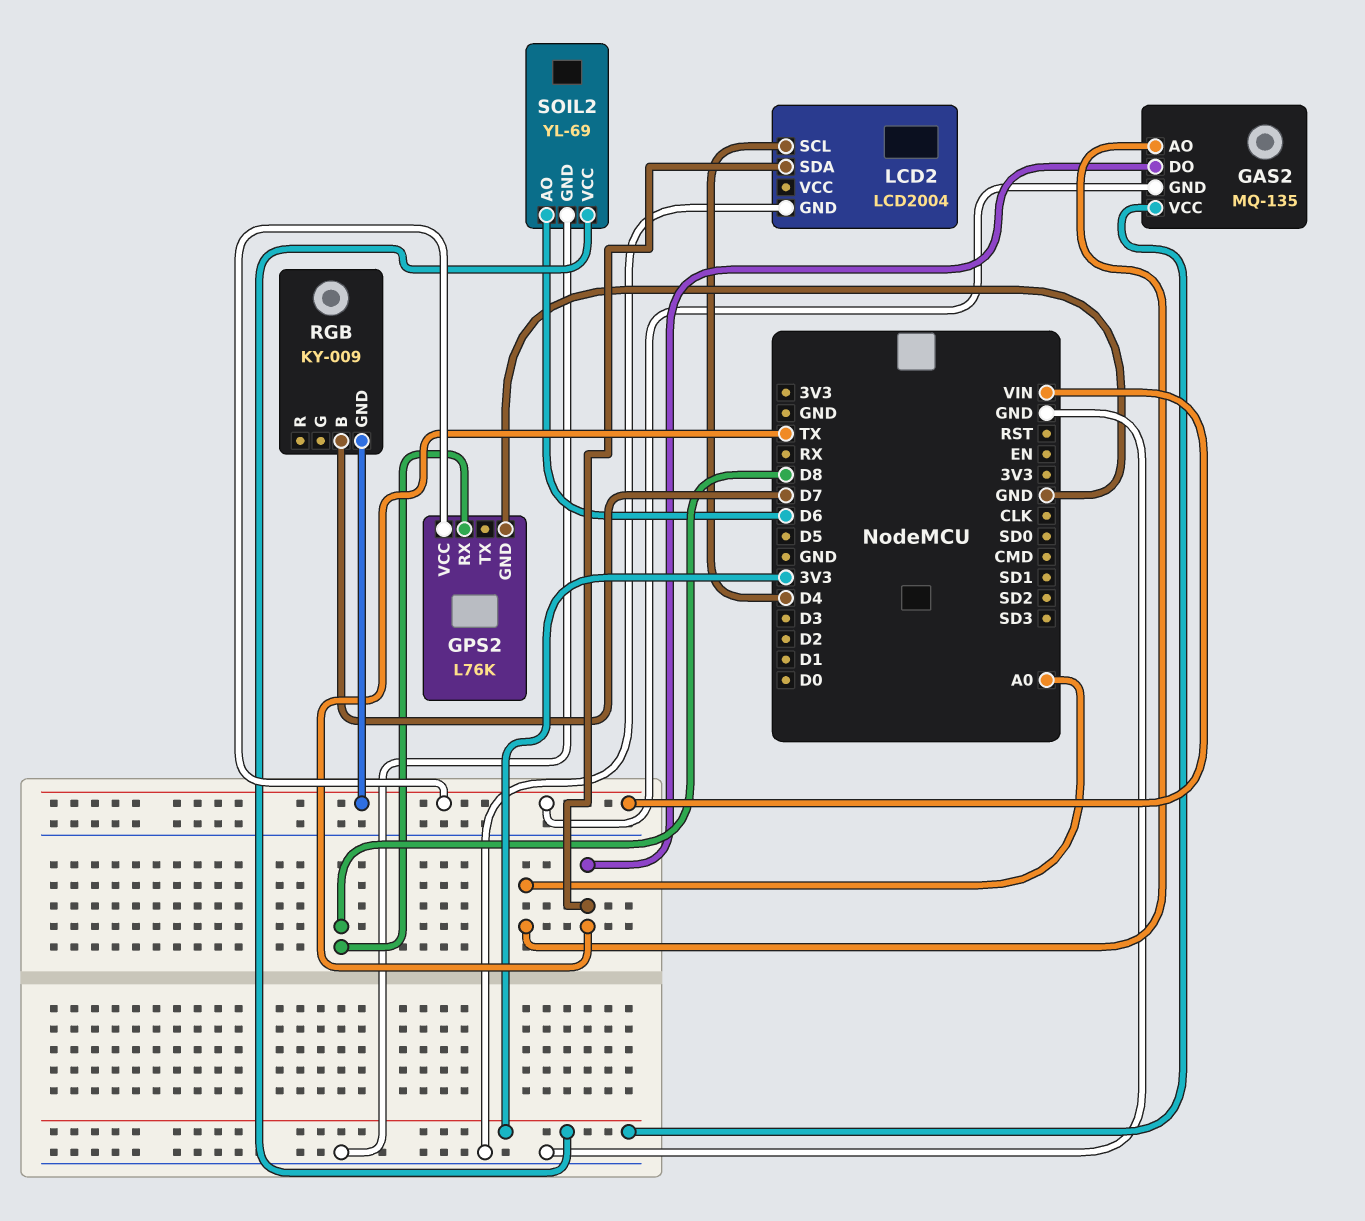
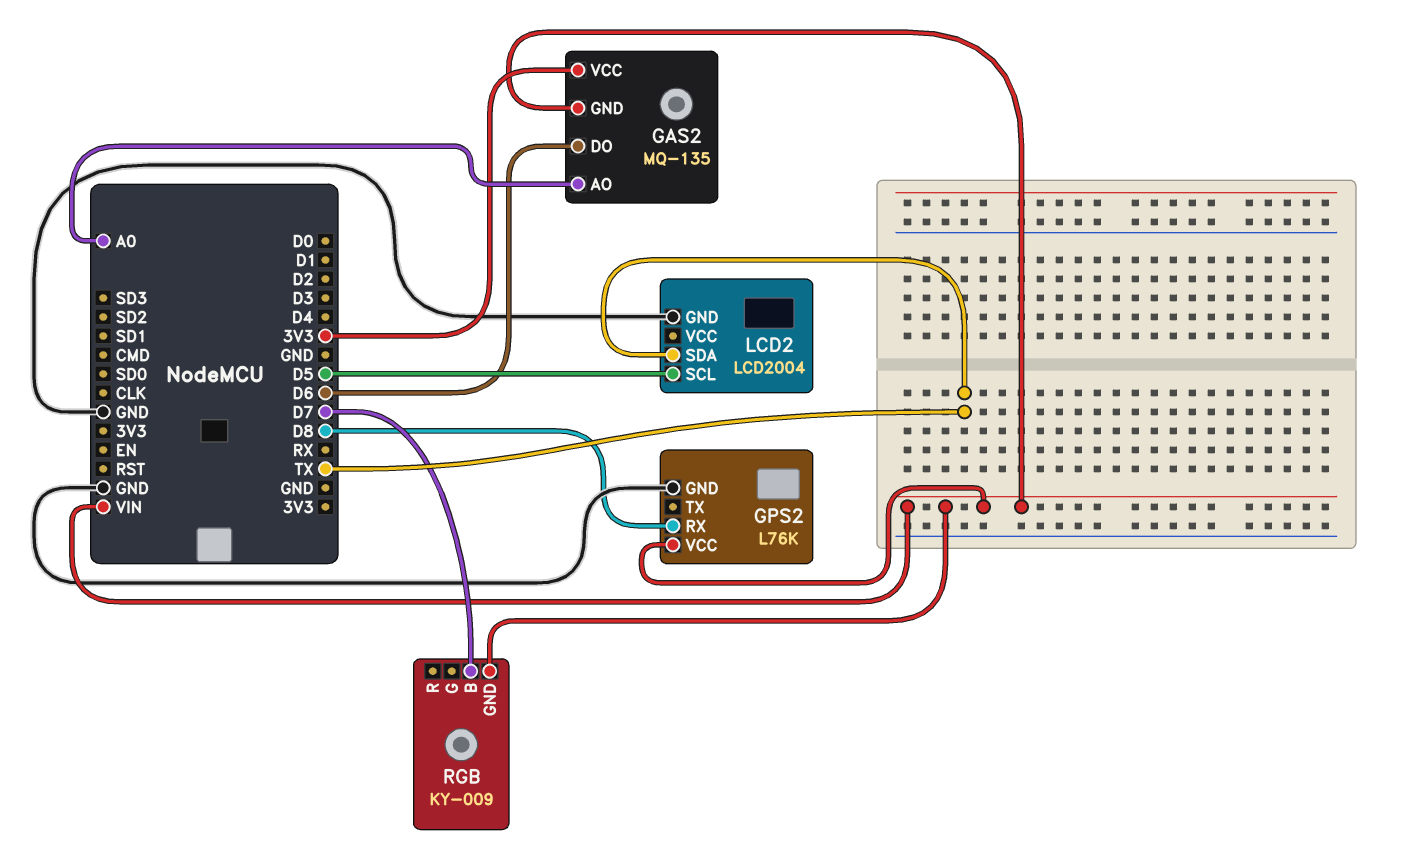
GAS2 pin DO: TX -> D6
LCD2 pin SCL: D4 -> D5
SOIL2: YL-69 -> none
SOIL2 pin AO: D6 -> none
SOIL2 pin GND: GND -> none
SOIL2 pin VCC: 3V3 -> none

